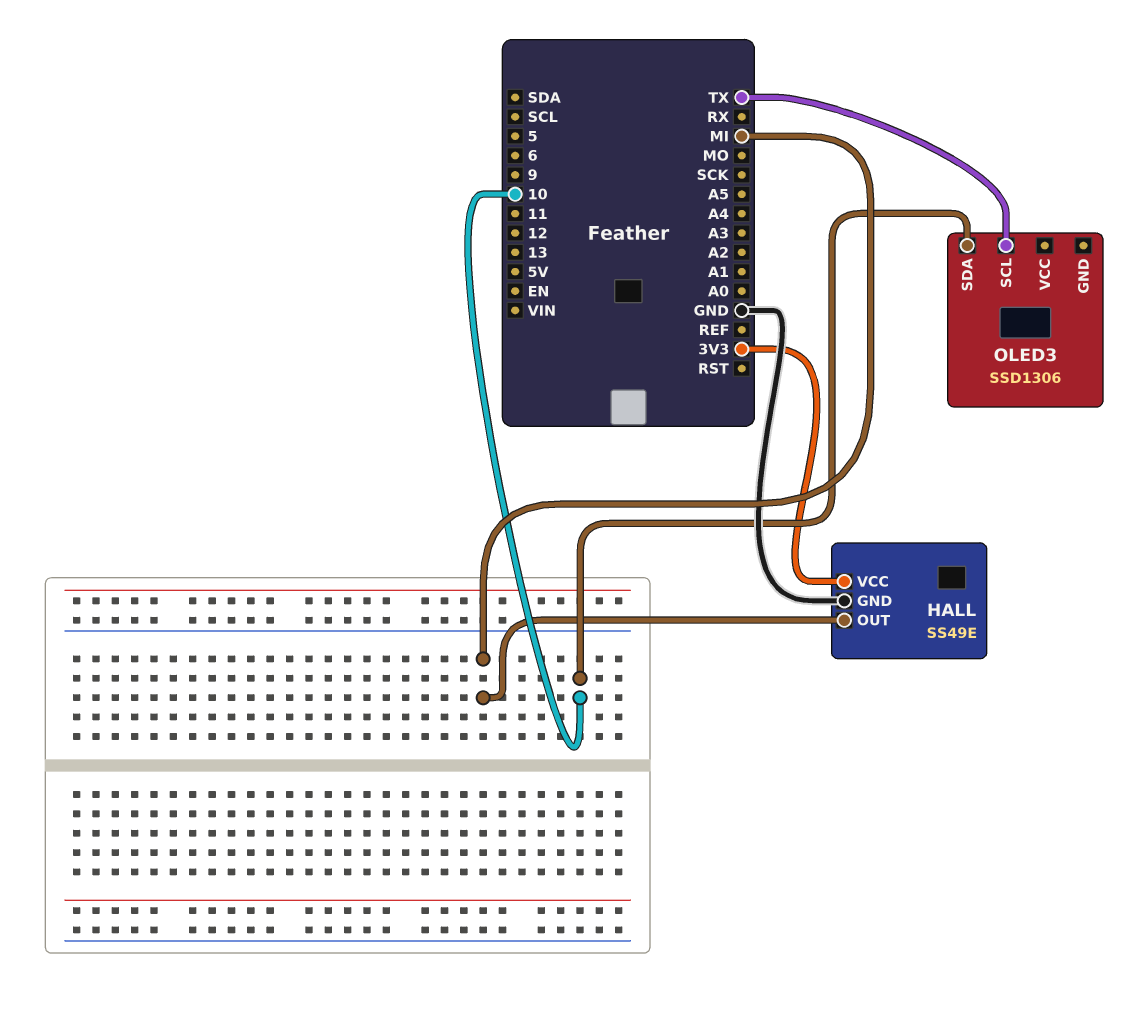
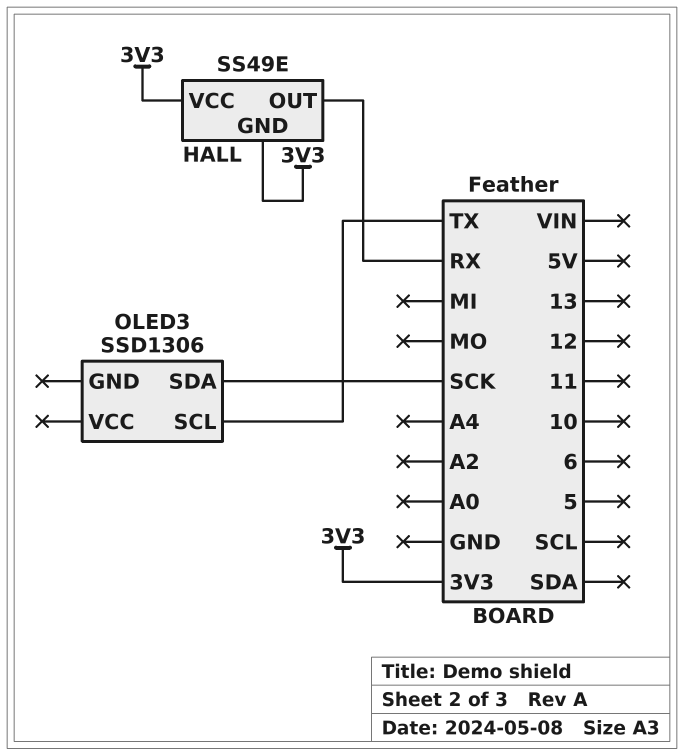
HALL pin GND: GND -> 3V3
HALL pin OUT: MI -> RX
OLED3 pin SDA: 10 -> SCK

